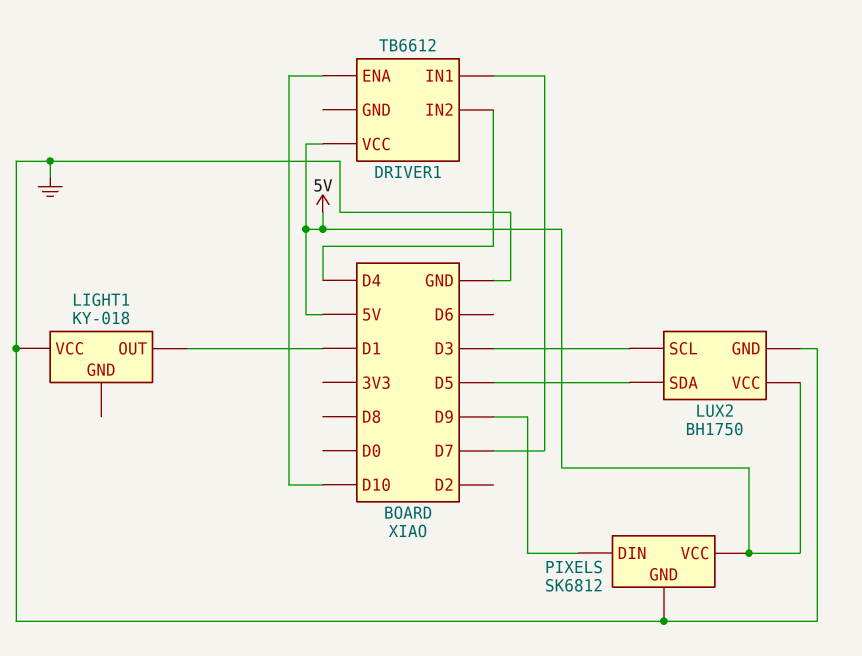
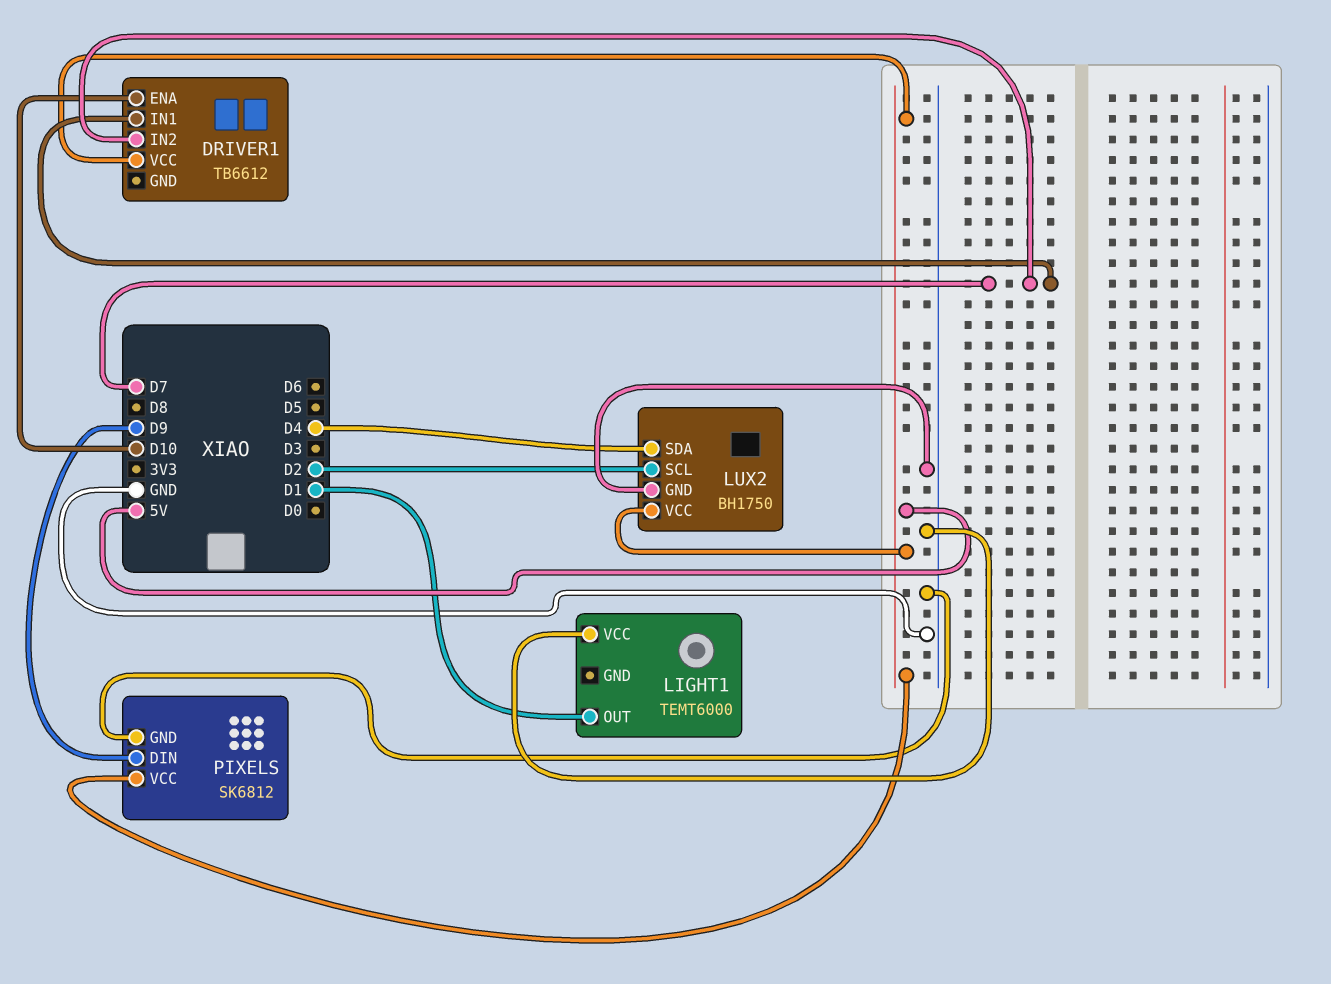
DRIVER1 pin IN2: D4 -> D7
LIGHT1: KY-018 -> TEMT6000
LUX2 pin SCL: D3 -> D2
LUX2 pin SDA: D5 -> D4

